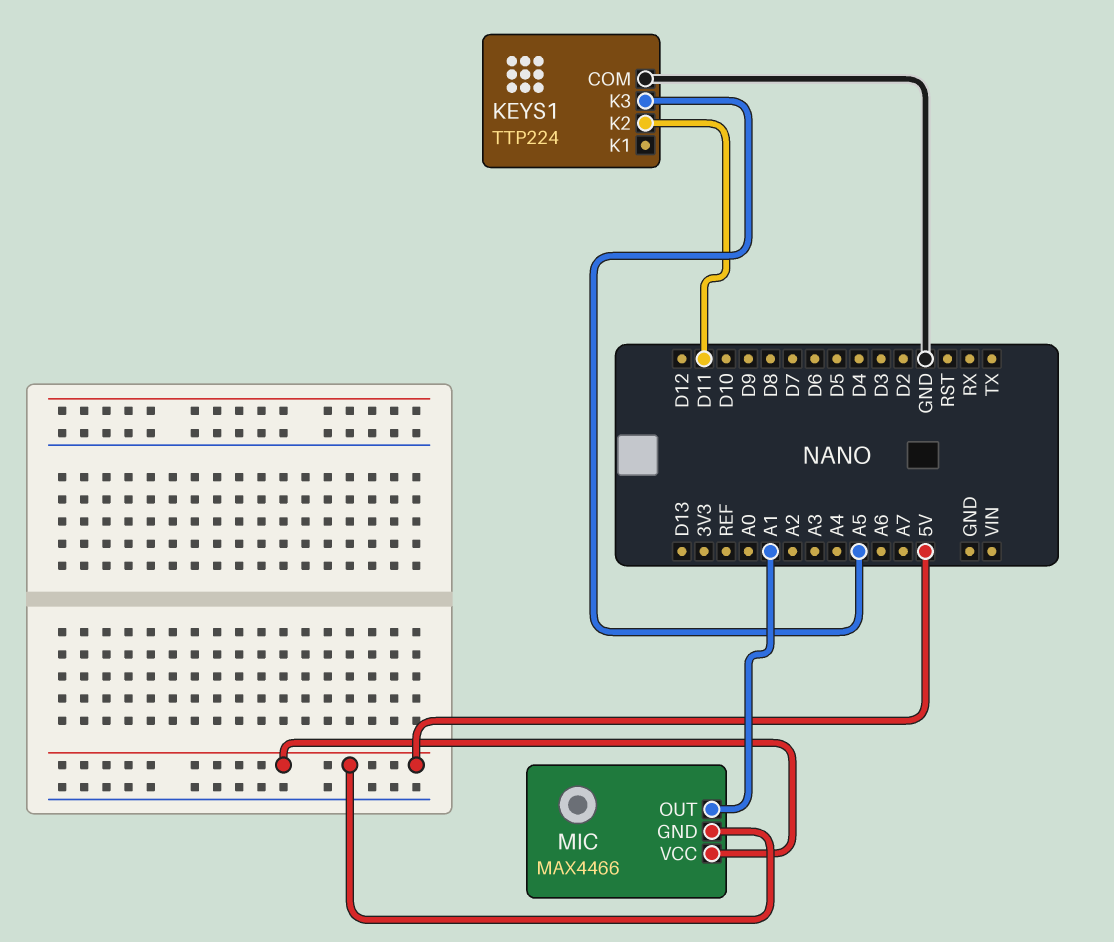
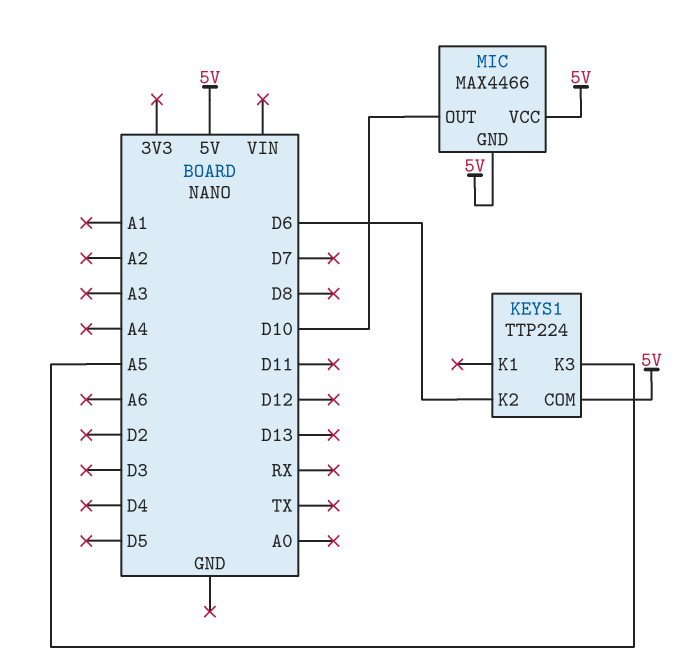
KEYS1 pin COM: GND -> 5V
KEYS1 pin K2: D11 -> D6
MIC pin OUT: A1 -> D10

